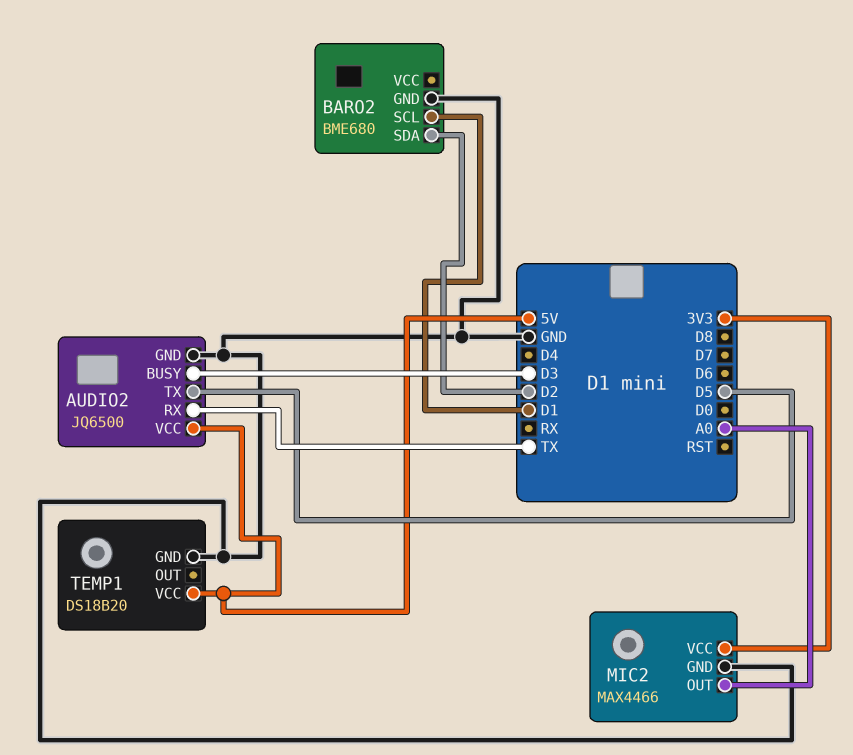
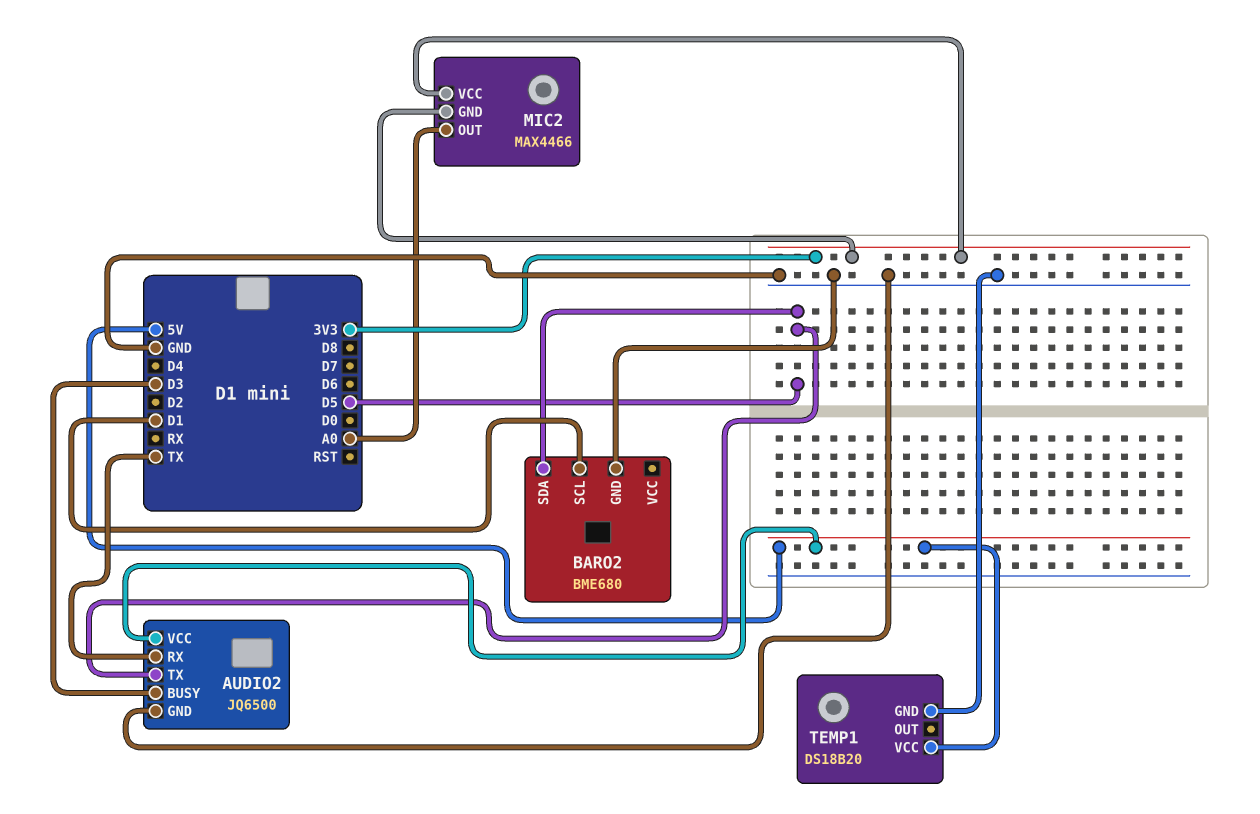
BARO2 pin SDA: D2 -> D5
MIC2 pin GND: GND -> 3V3

